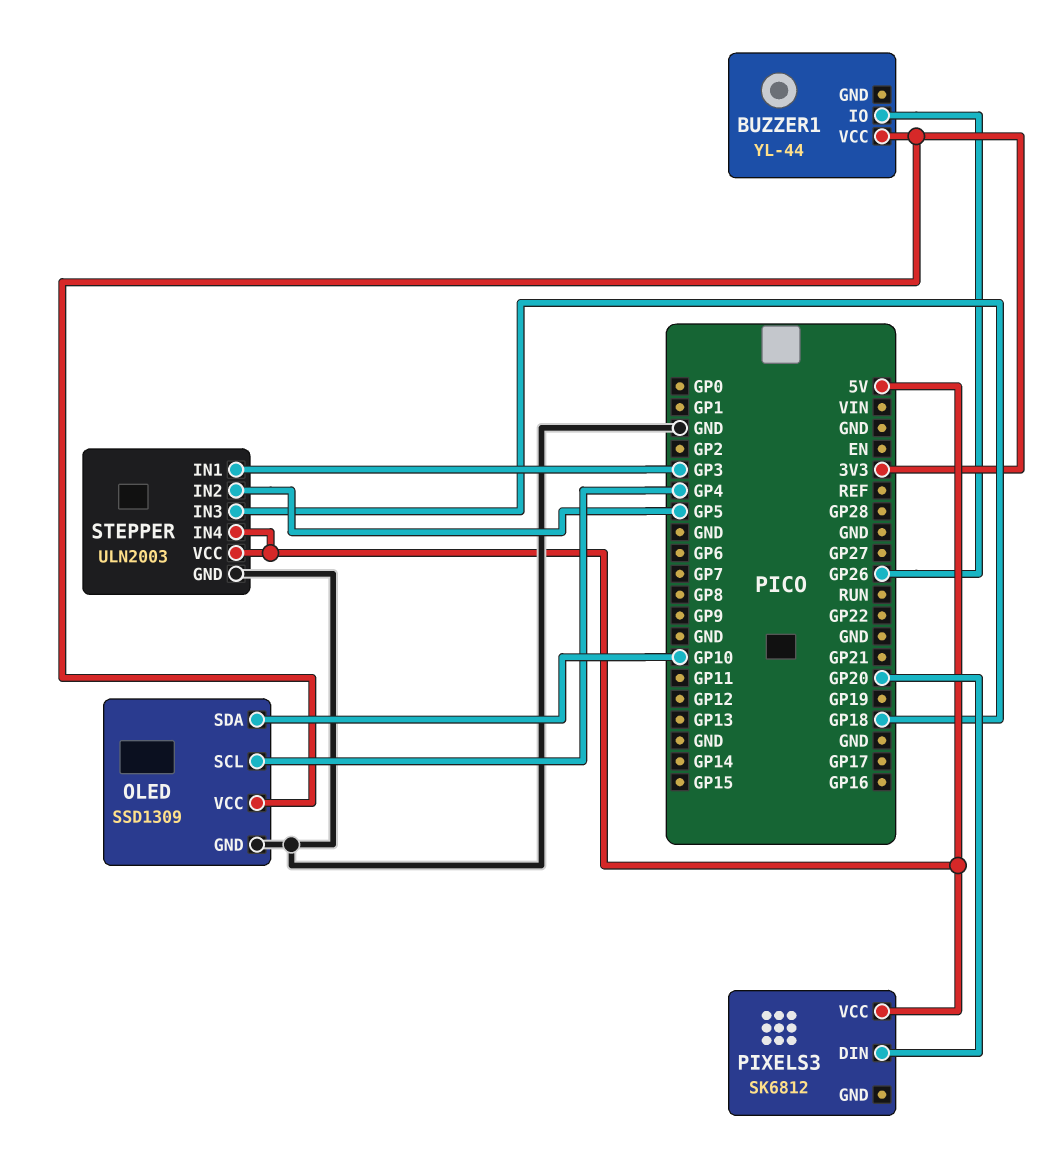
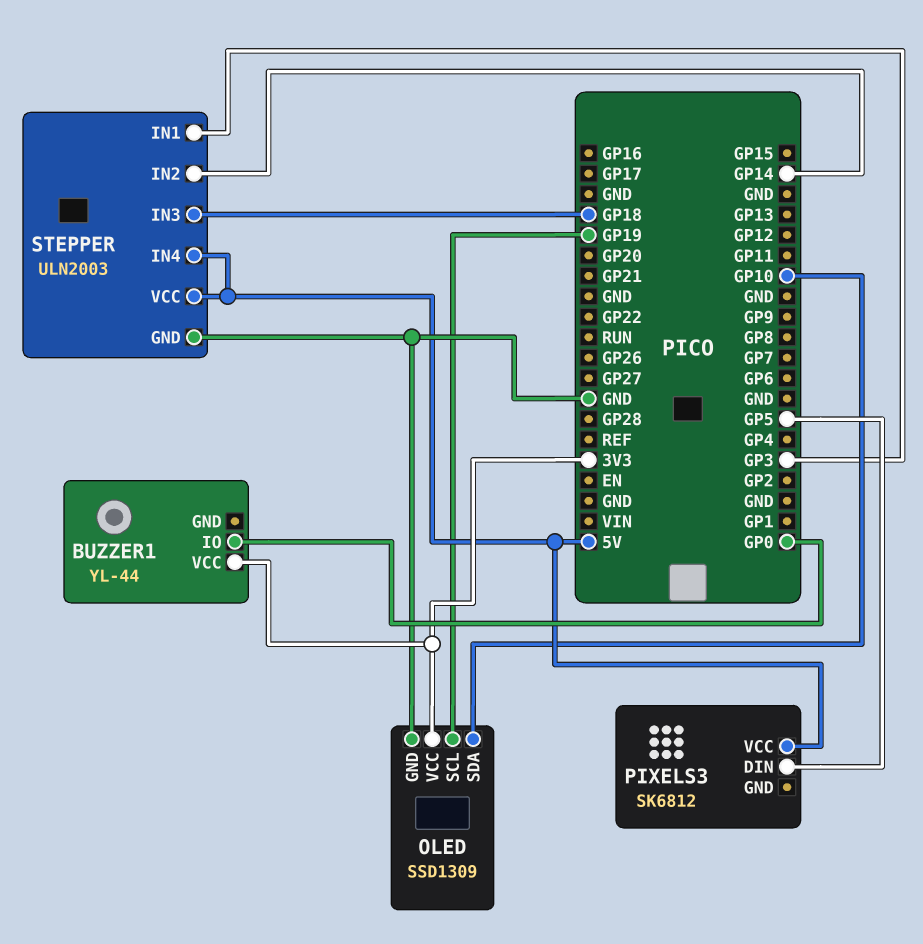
BUZZER1 pin IO: GP26 -> GP0
OLED pin SCL: GP4 -> GP19
PIXELS3 pin DIN: GP20 -> GP5
STEPPER pin IN2: GP5 -> GP14

